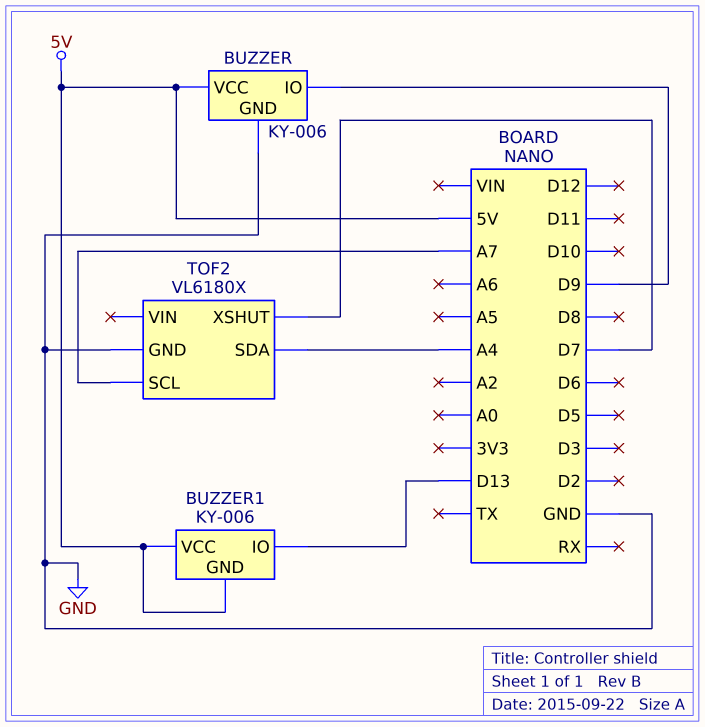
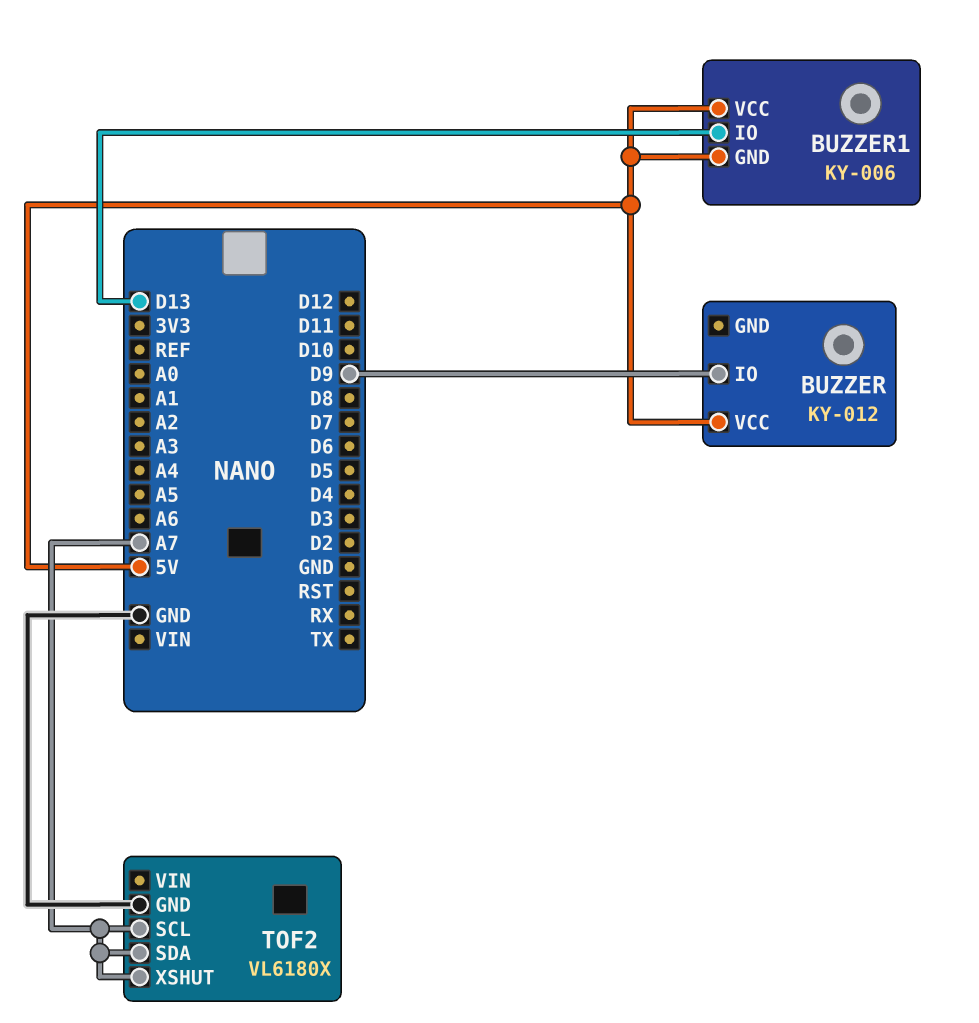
BUZZER: KY-006 -> KY-012
BUZZER pin GND: GND -> none
TOF2 pin SDA: A4 -> A7
TOF2 pin XSHUT: D7 -> A7

